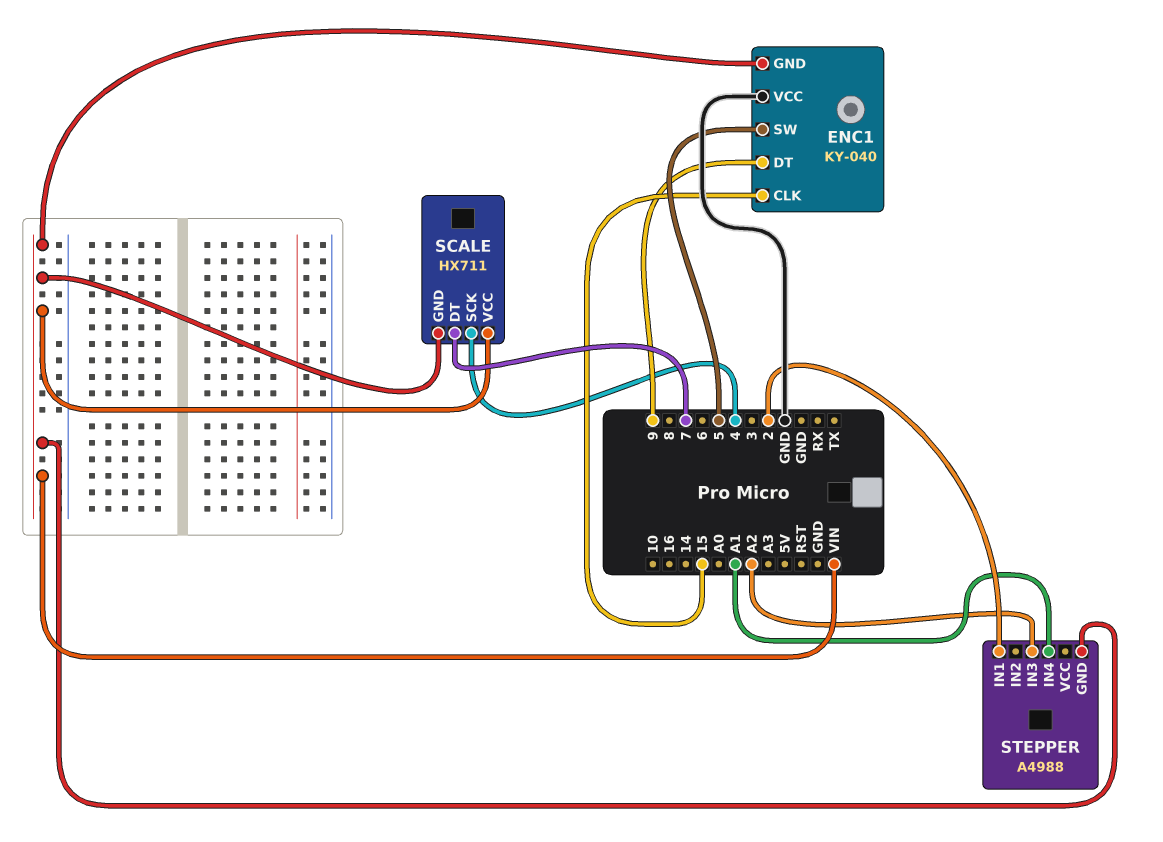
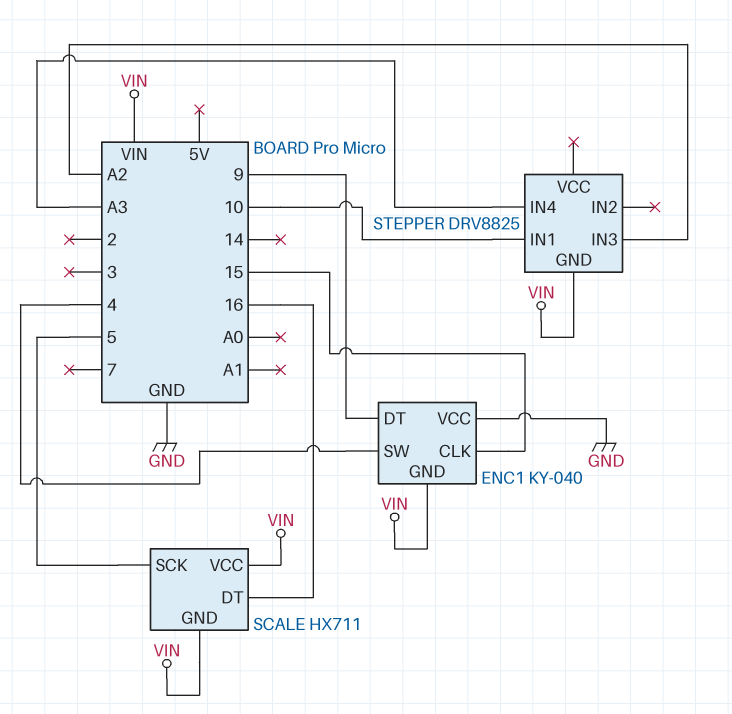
ENC1 pin SW: 5 -> 4
SCALE pin DT: 7 -> 16
SCALE pin SCK: 4 -> 5
STEPPER: A4988 -> DRV8825
STEPPER pin IN1: 2 -> 10
STEPPER pin IN4: A1 -> A3

